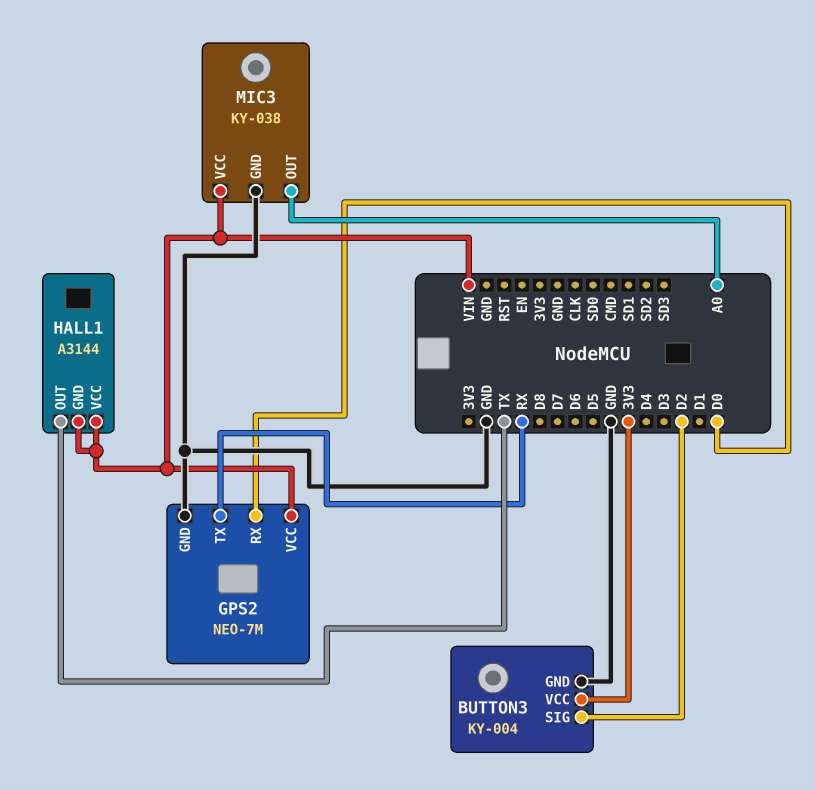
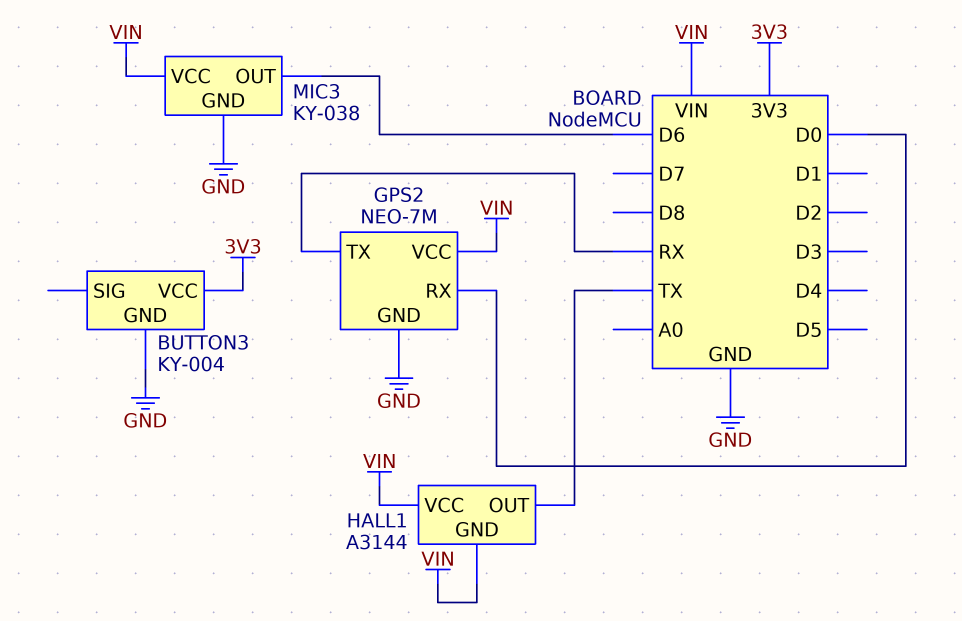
BUTTON3 pin SIG: D2 -> none
MIC3 pin OUT: A0 -> D6

